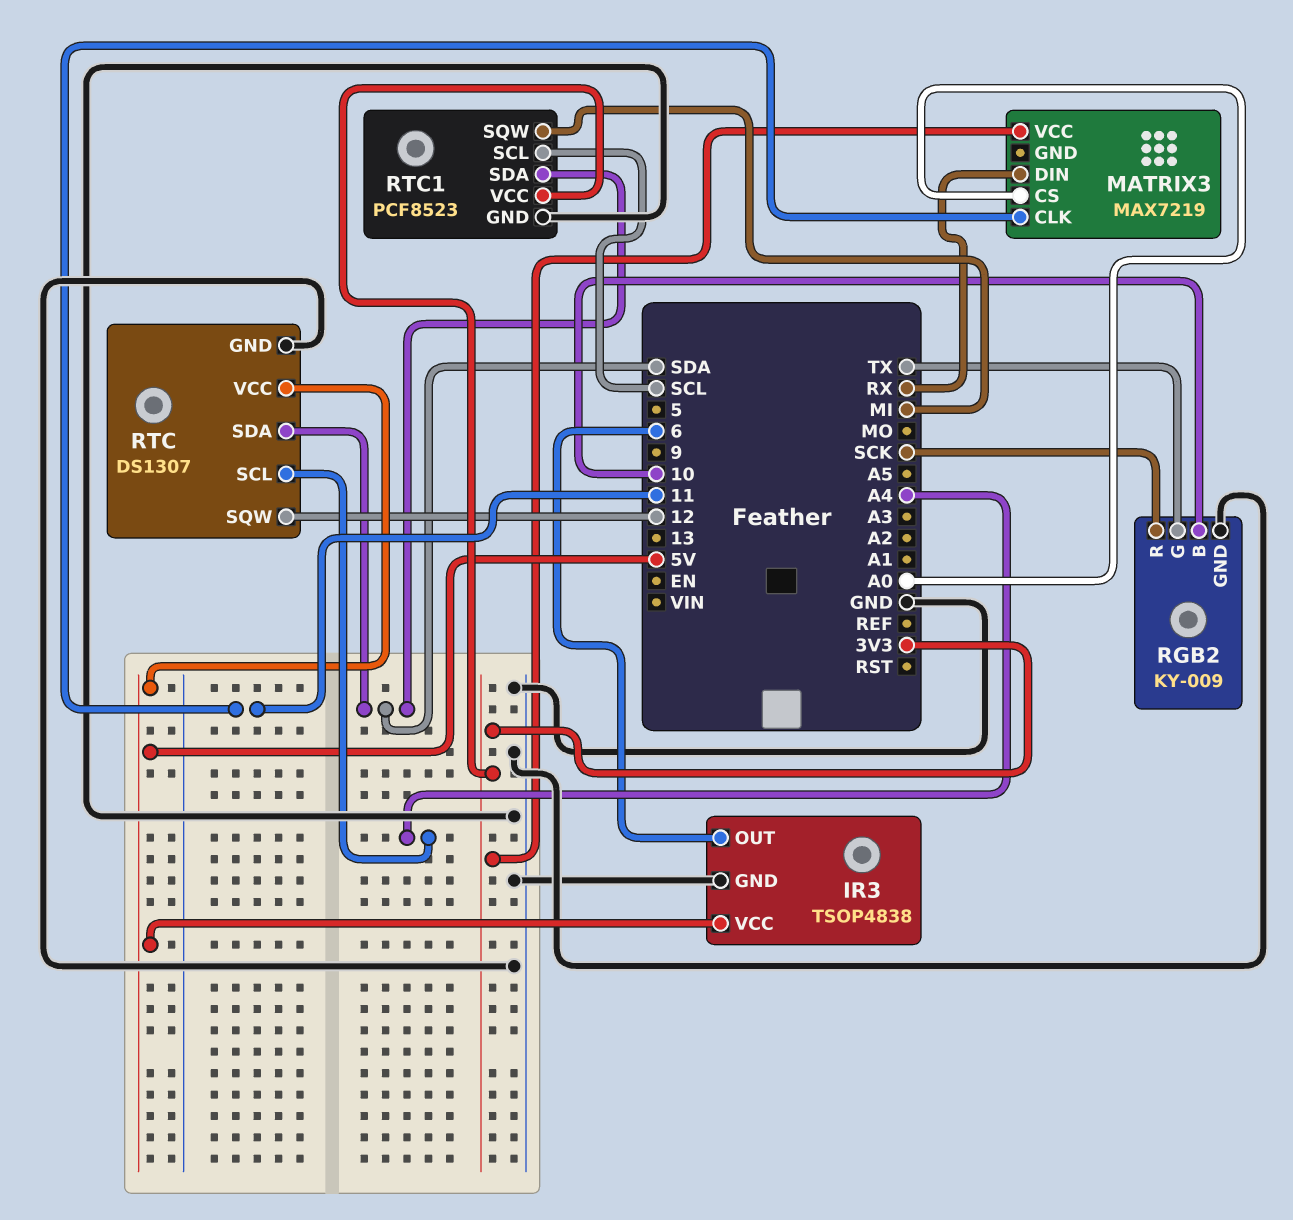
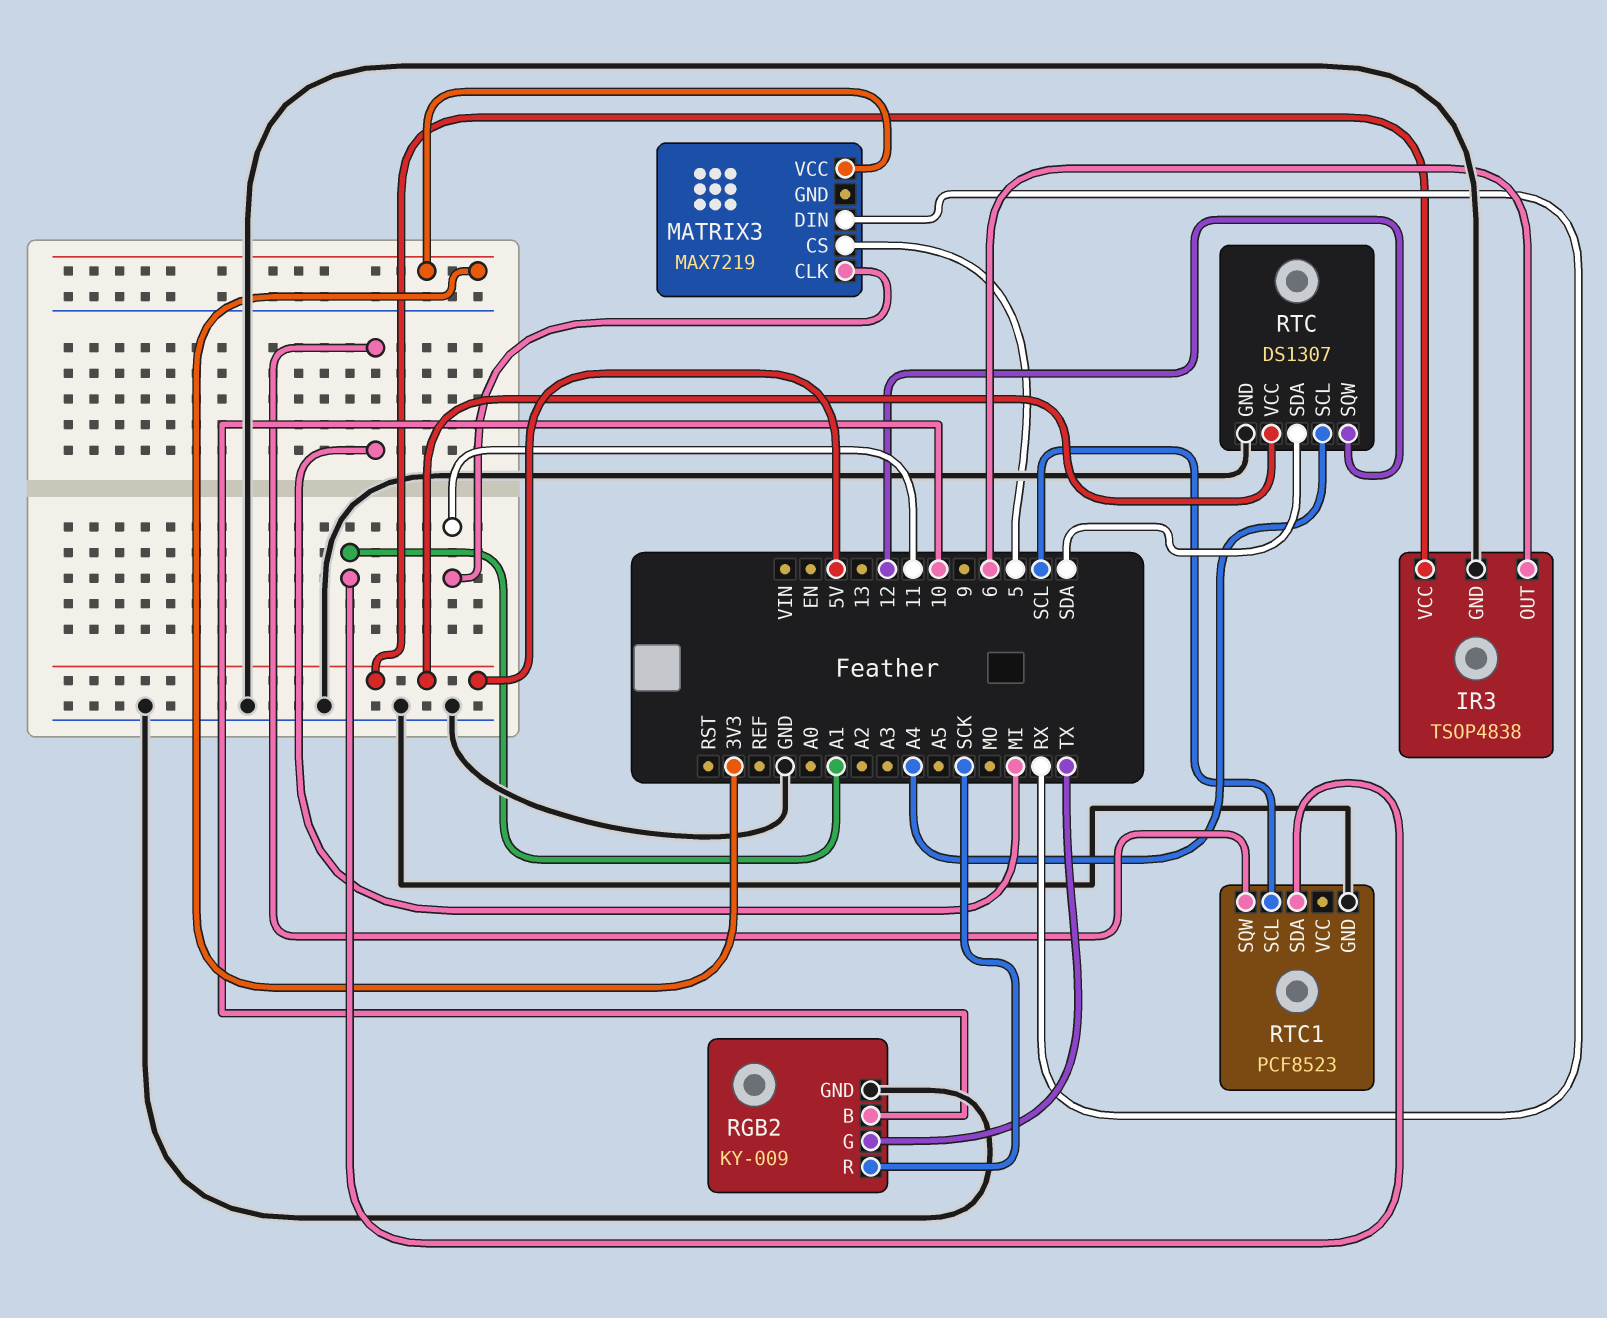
MATRIX3 pin CS: A0 -> 5
RTC1 pin SDA: SDA -> A1
RTC1 pin VCC: 3V3 -> none

